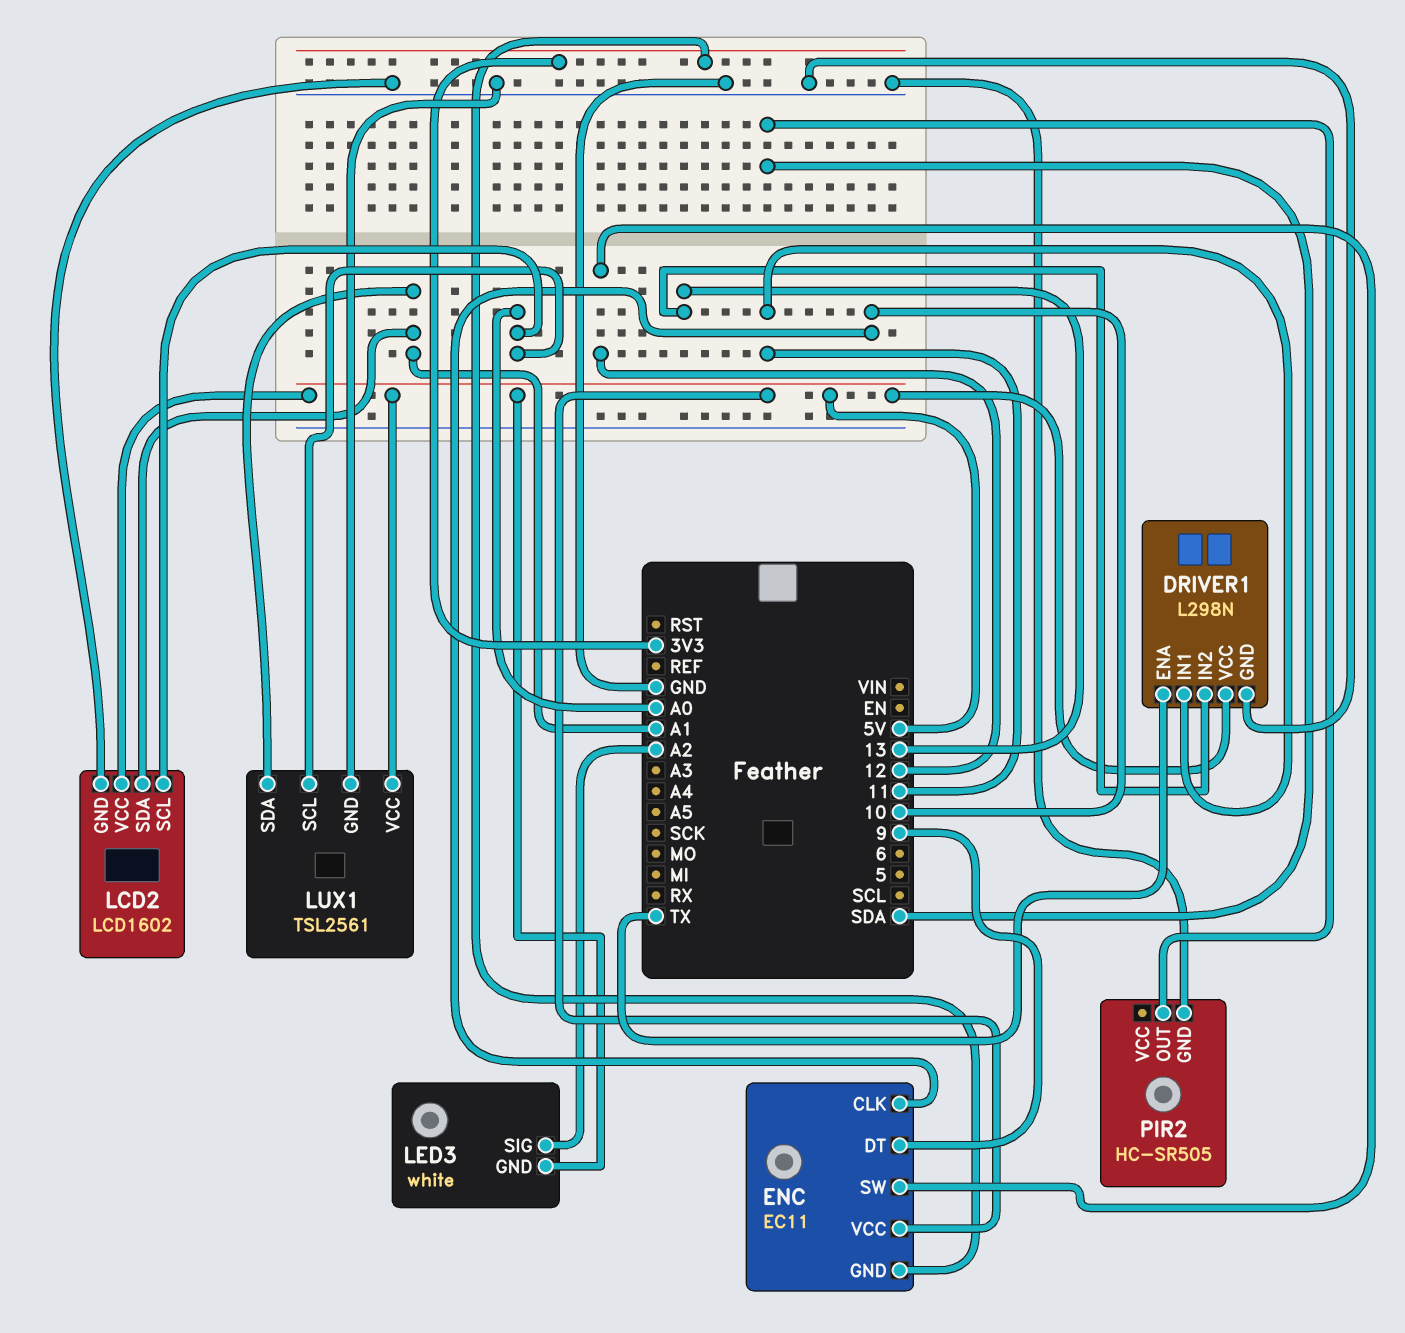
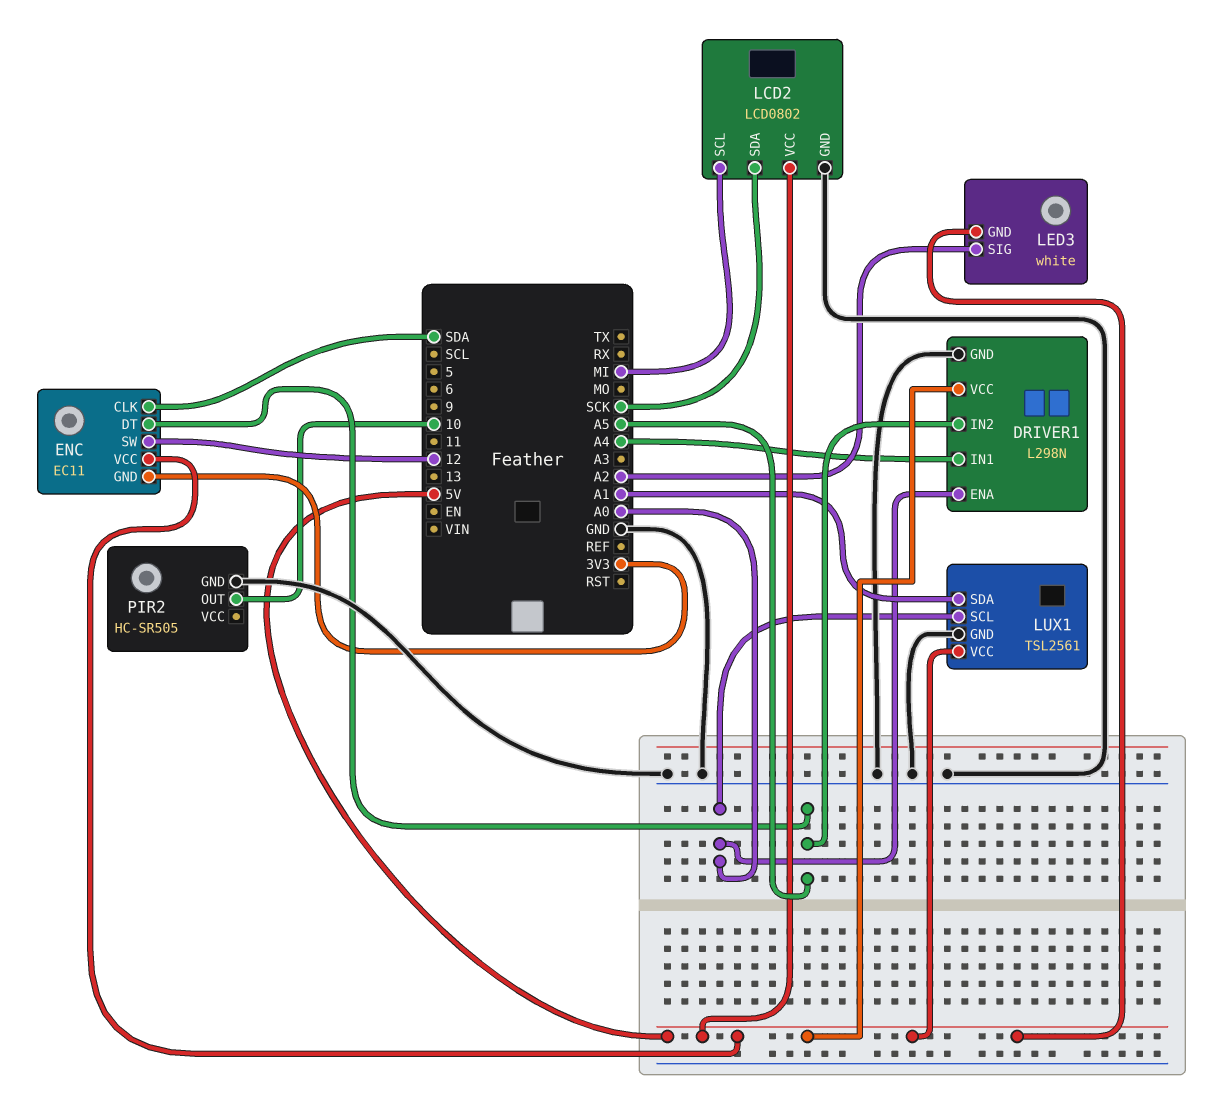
DRIVER1 pin ENA: TX -> A0
DRIVER1 pin IN1: 11 -> A4
DRIVER1 pin IN2: 13 -> A5
ENC pin CLK: 10 -> SDA
ENC pin DT: 9 -> A5
LCD2: LCD1602 -> LCD0802
LCD2 pin SCL: A0 -> MI
LCD2 pin SDA: A1 -> SCK
PIR2 pin OUT: SDA -> 10

